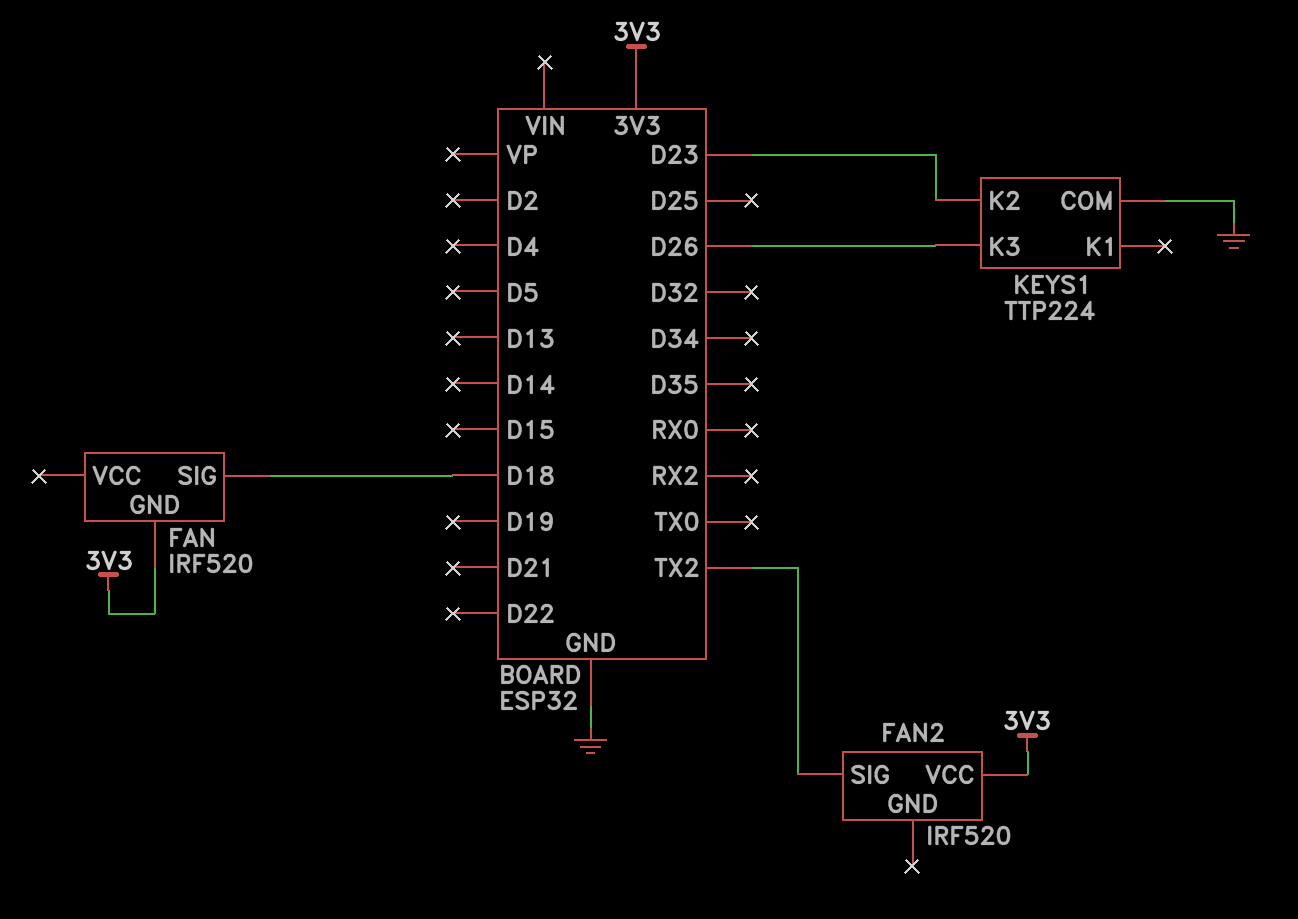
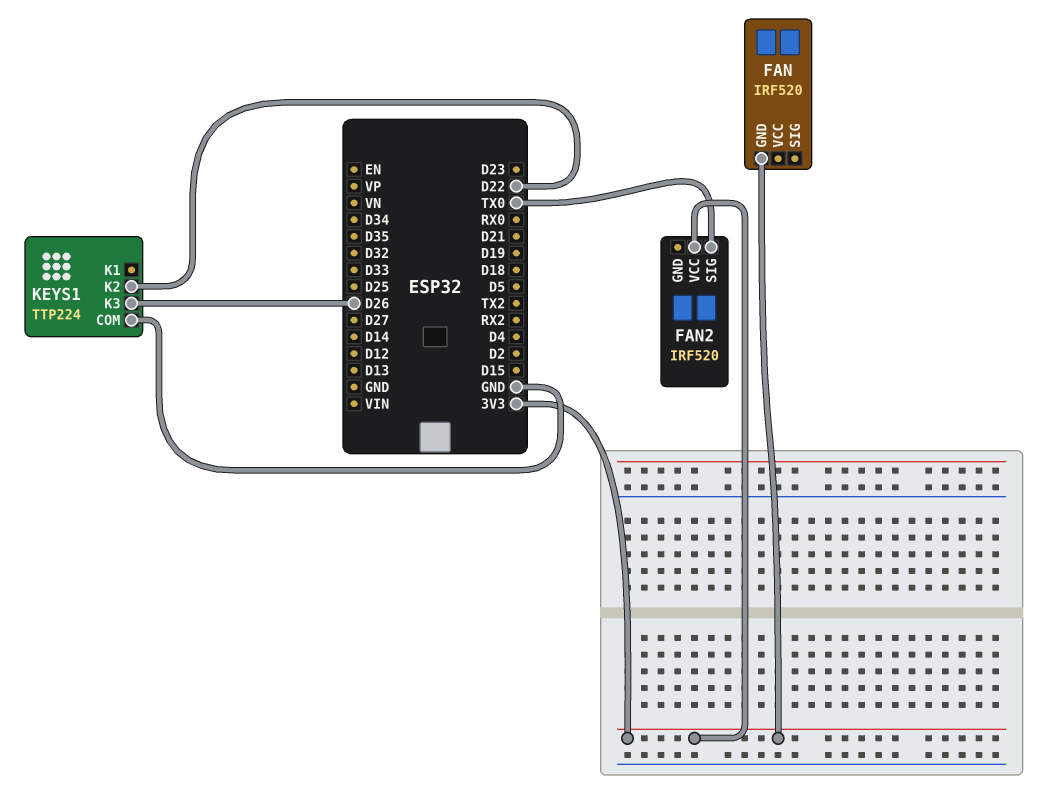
FAN pin SIG: D18 -> none
FAN2 pin SIG: TX2 -> TX0
KEYS1 pin K2: D23 -> D22

